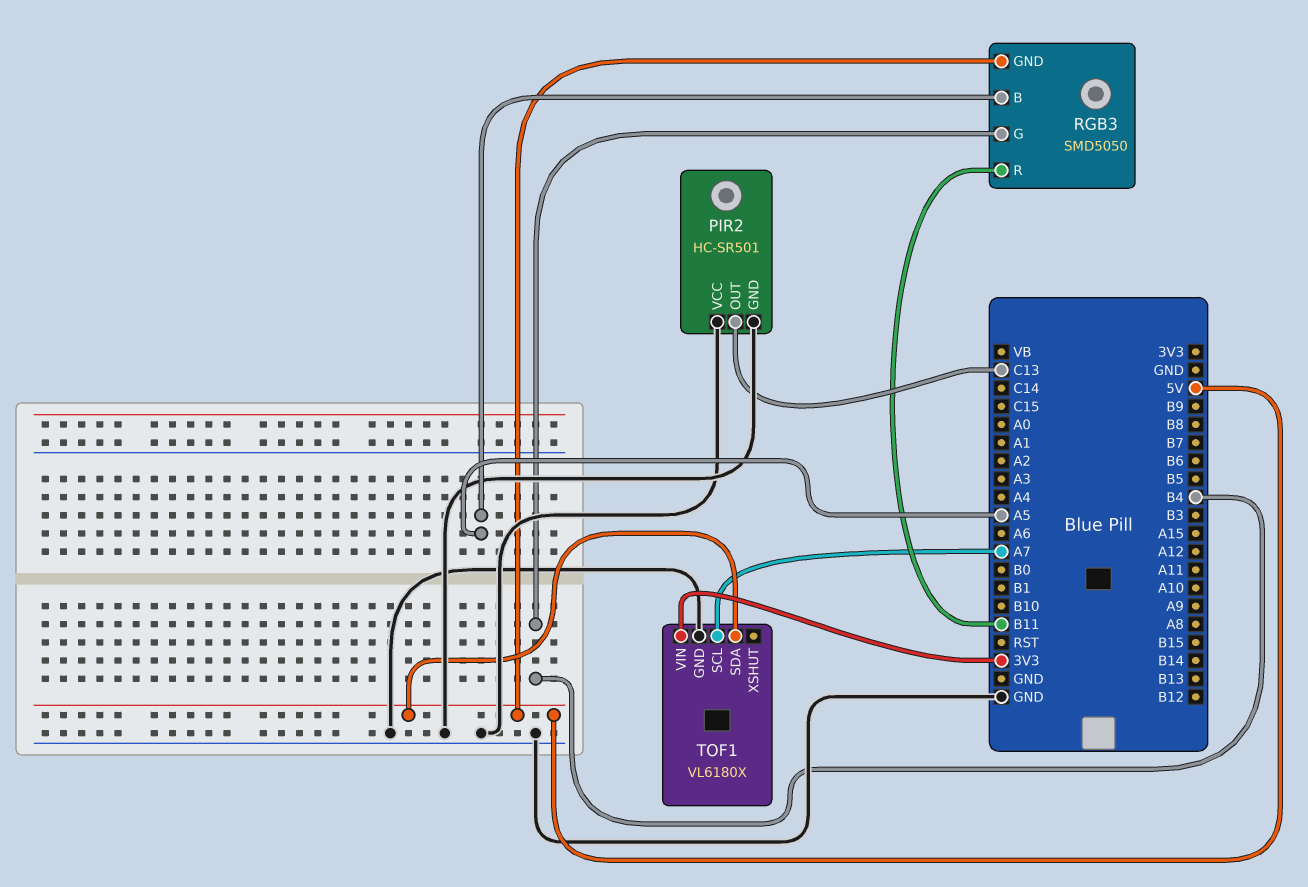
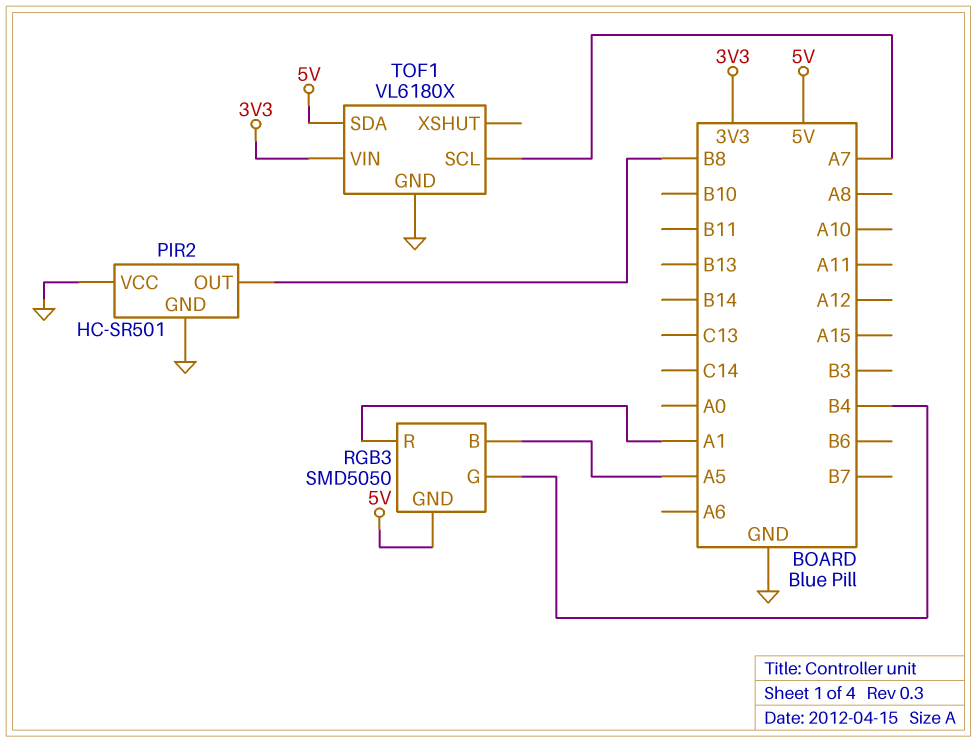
PIR2 pin OUT: C13 -> B8
RGB3 pin R: B11 -> A1

